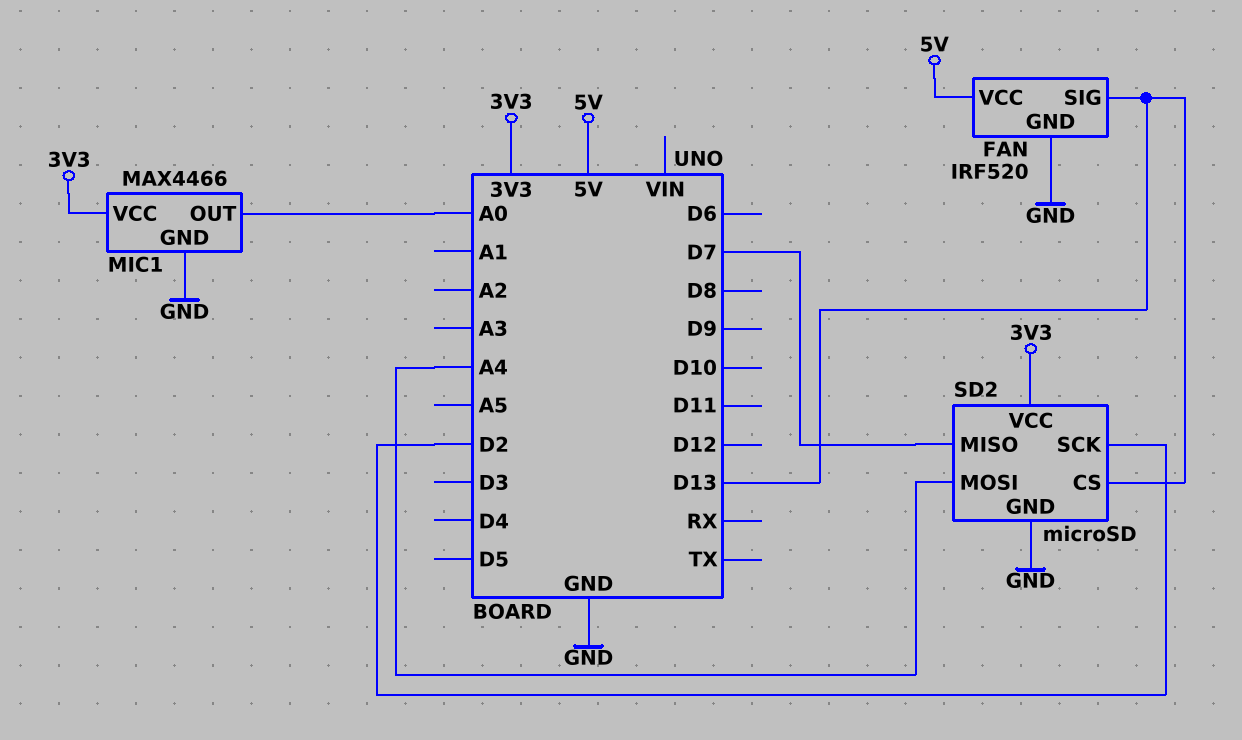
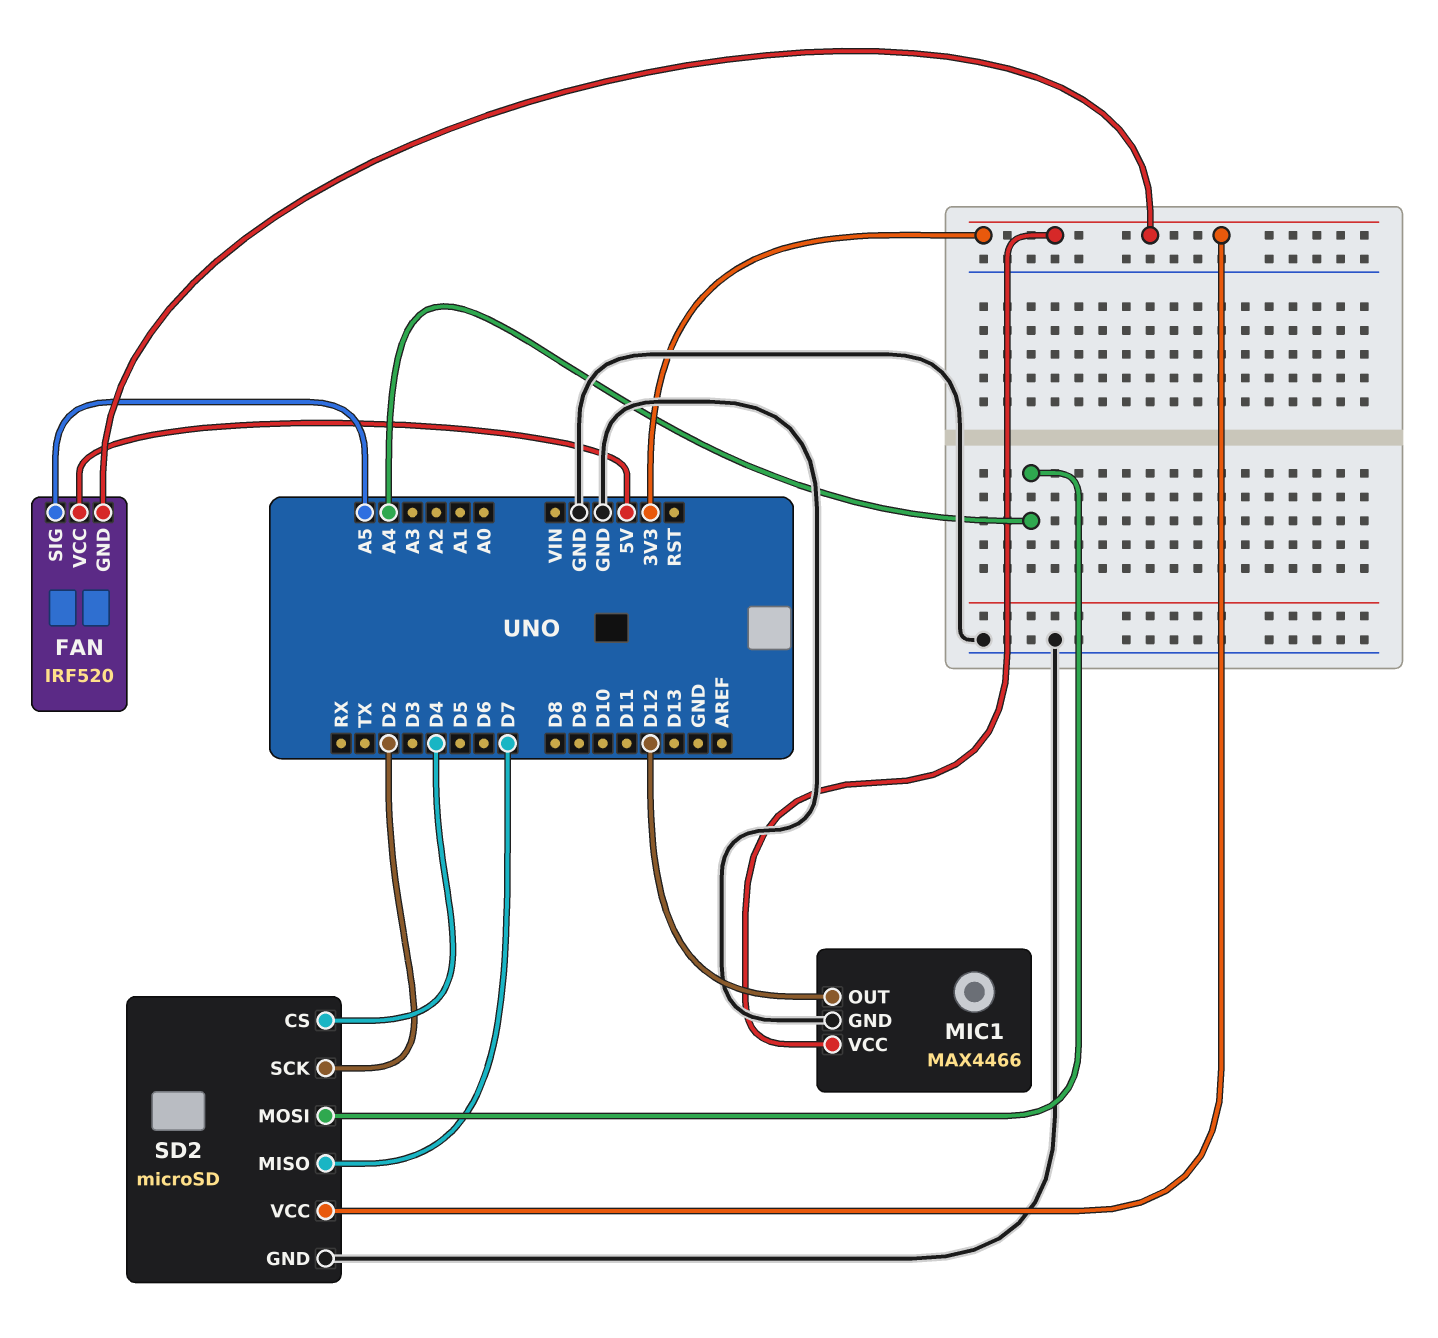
FAN pin GND: GND -> 3V3
FAN pin SIG: D13 -> A5
MIC1 pin OUT: A0 -> D12
SD2 pin CS: D13 -> D4

